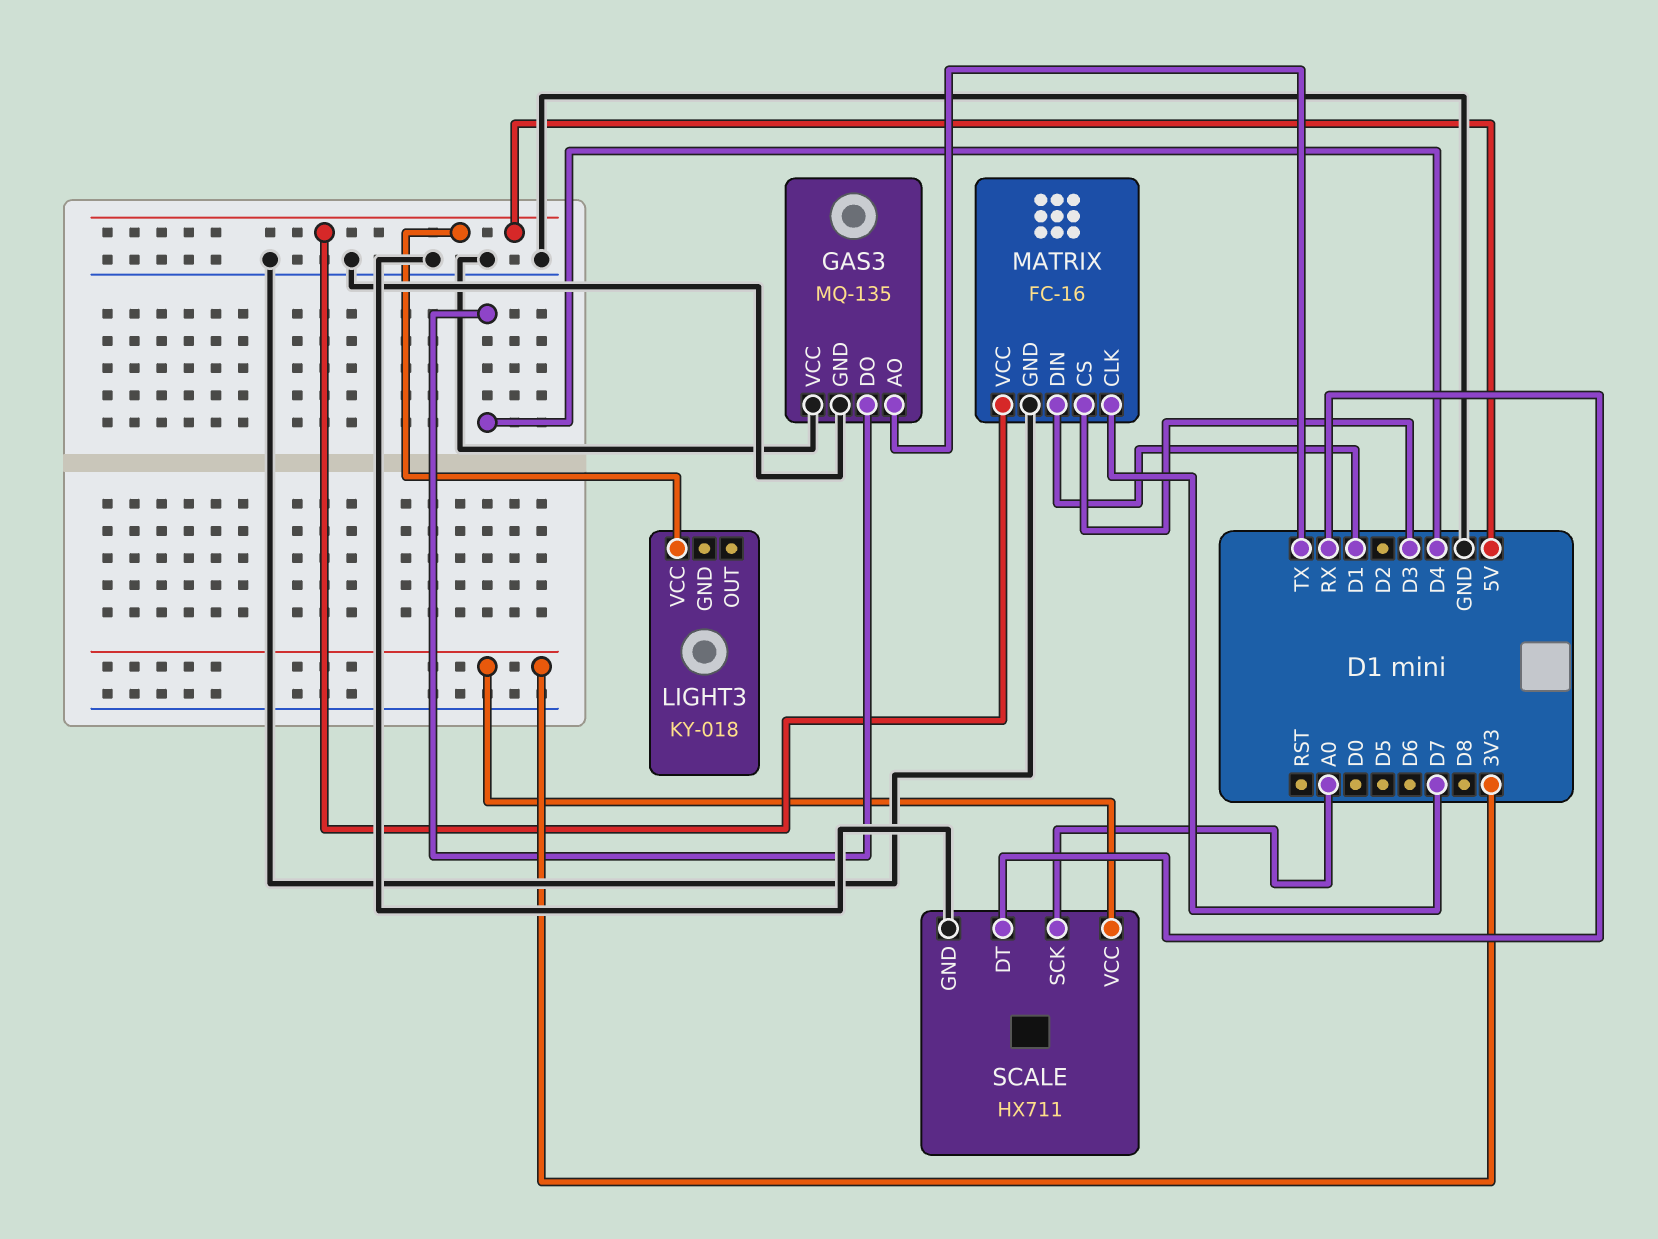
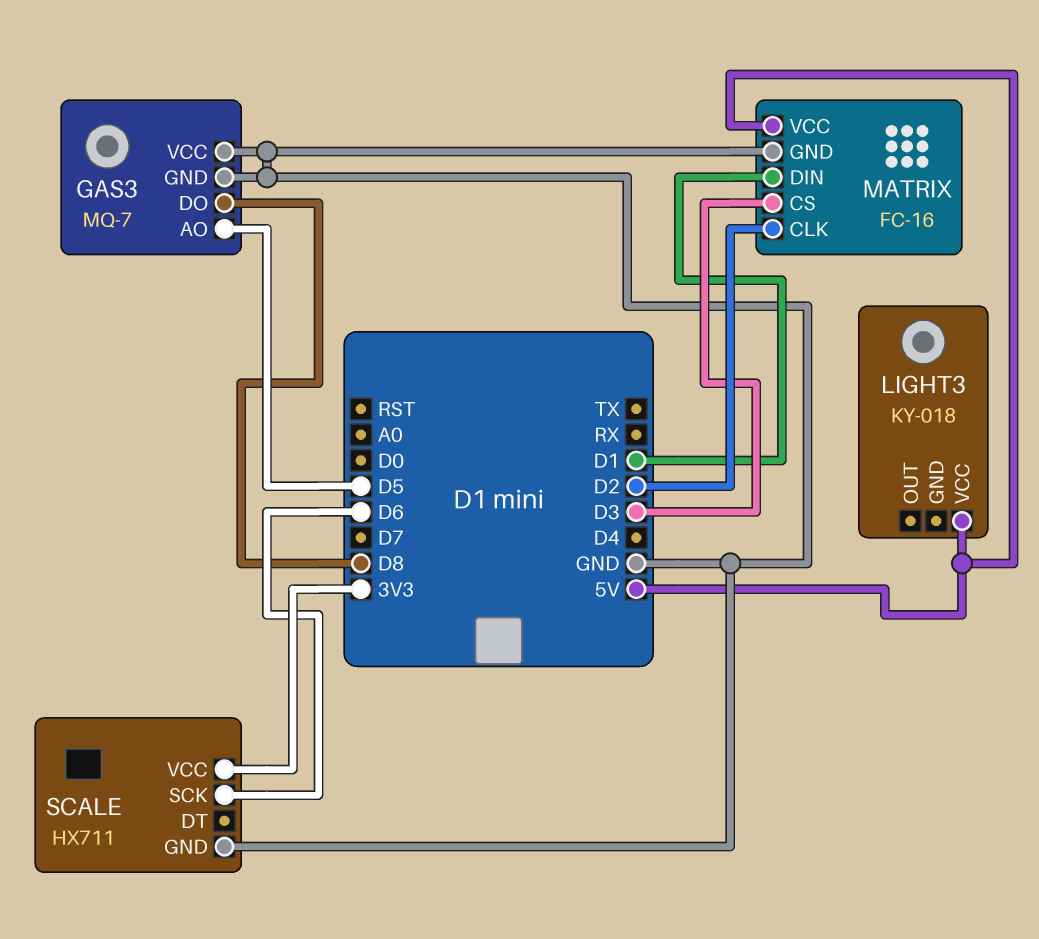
GAS3: MQ-135 -> MQ-7
GAS3 pin AO: TX -> D5
GAS3 pin DO: D4 -> D8
MATRIX pin CLK: D7 -> D2
SCALE pin DT: RX -> none
SCALE pin SCK: A0 -> D6

